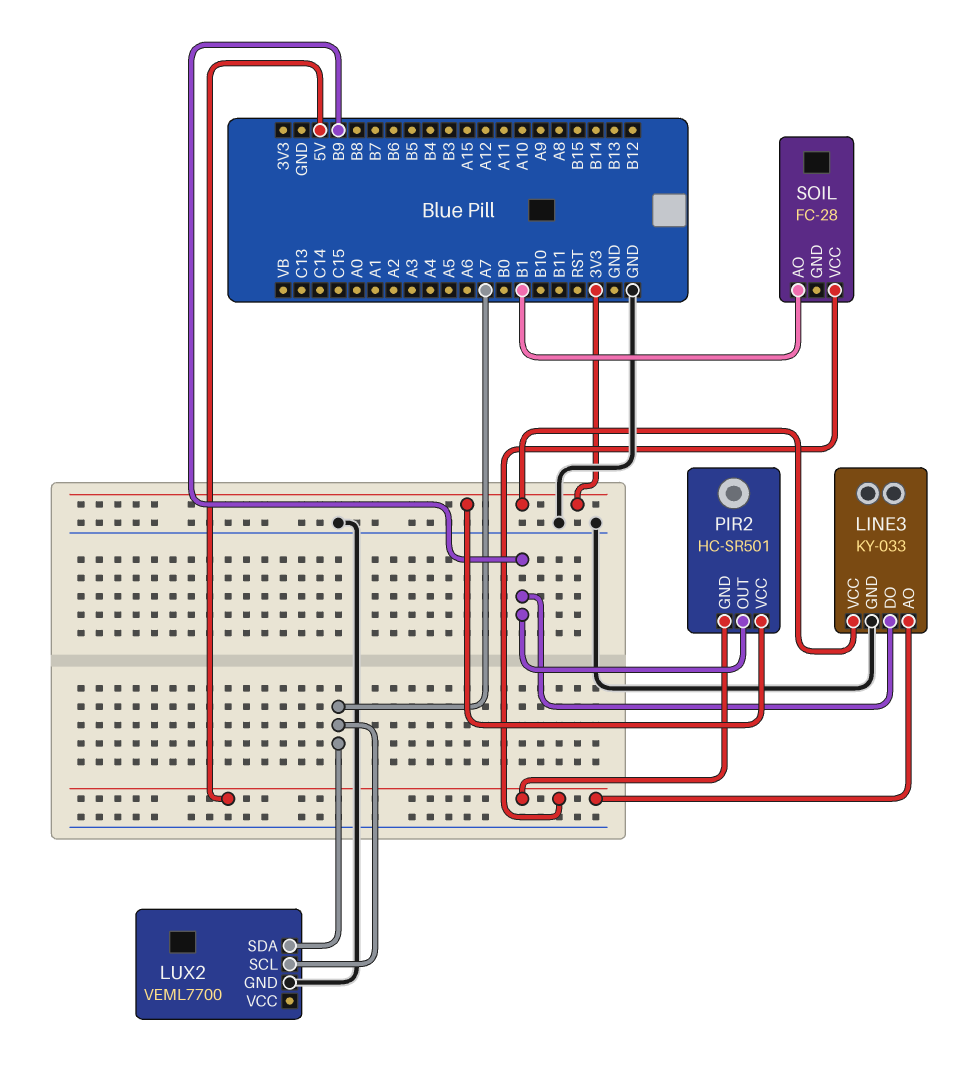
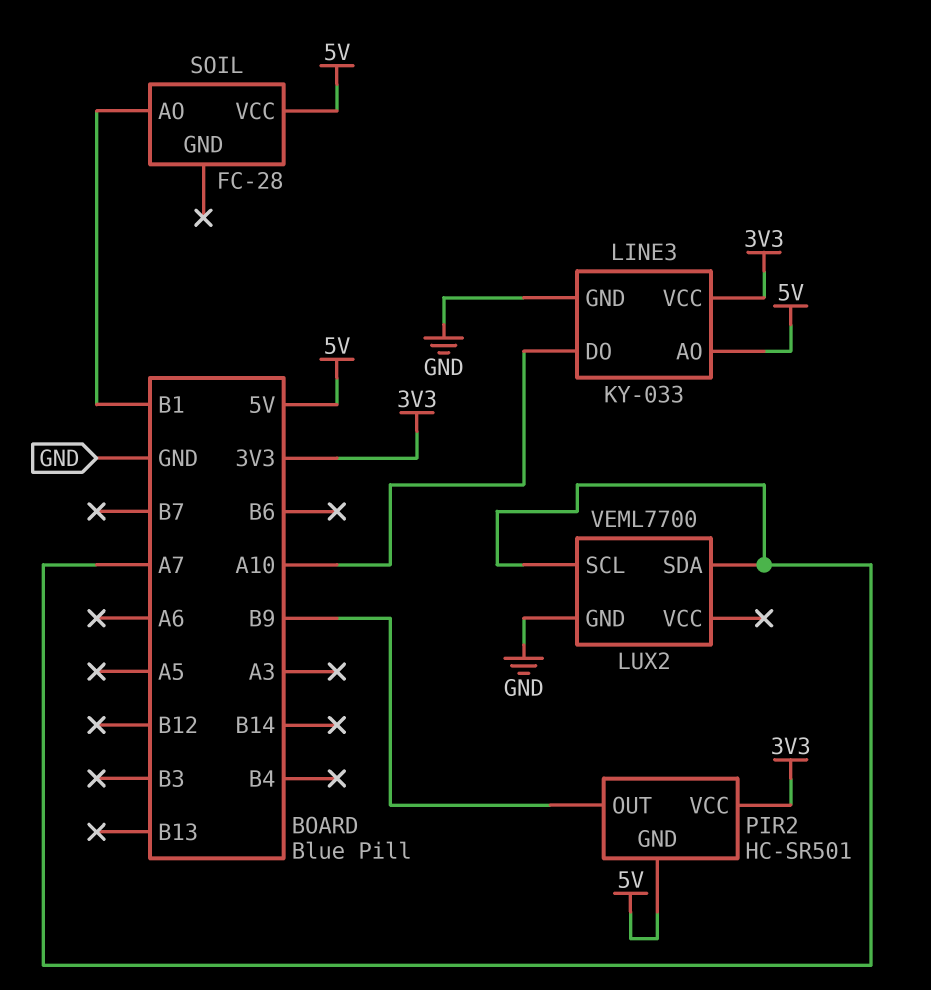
LINE3 pin DO: B9 -> A10

